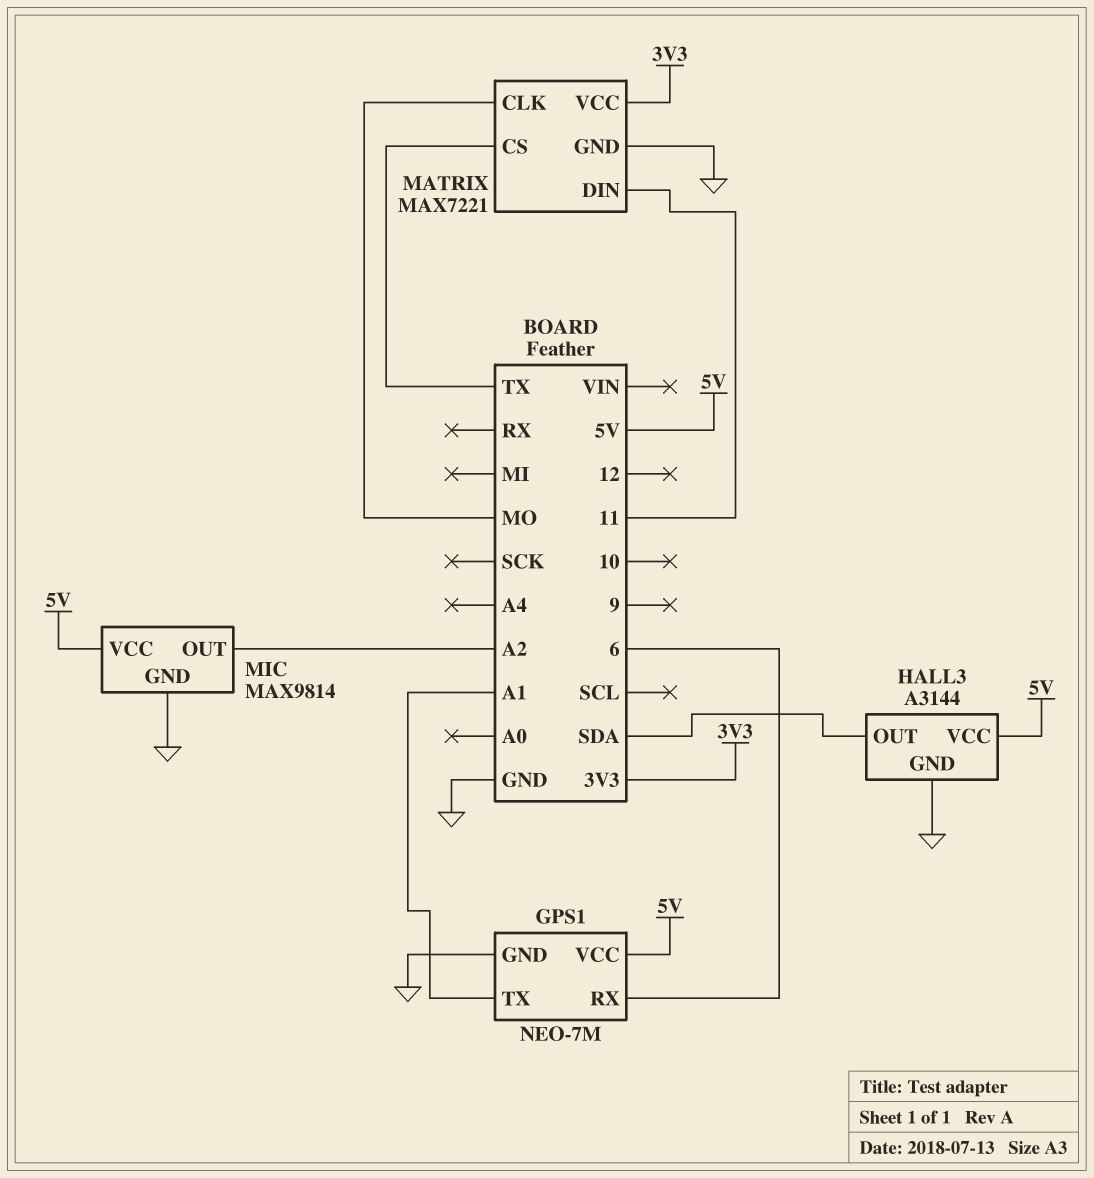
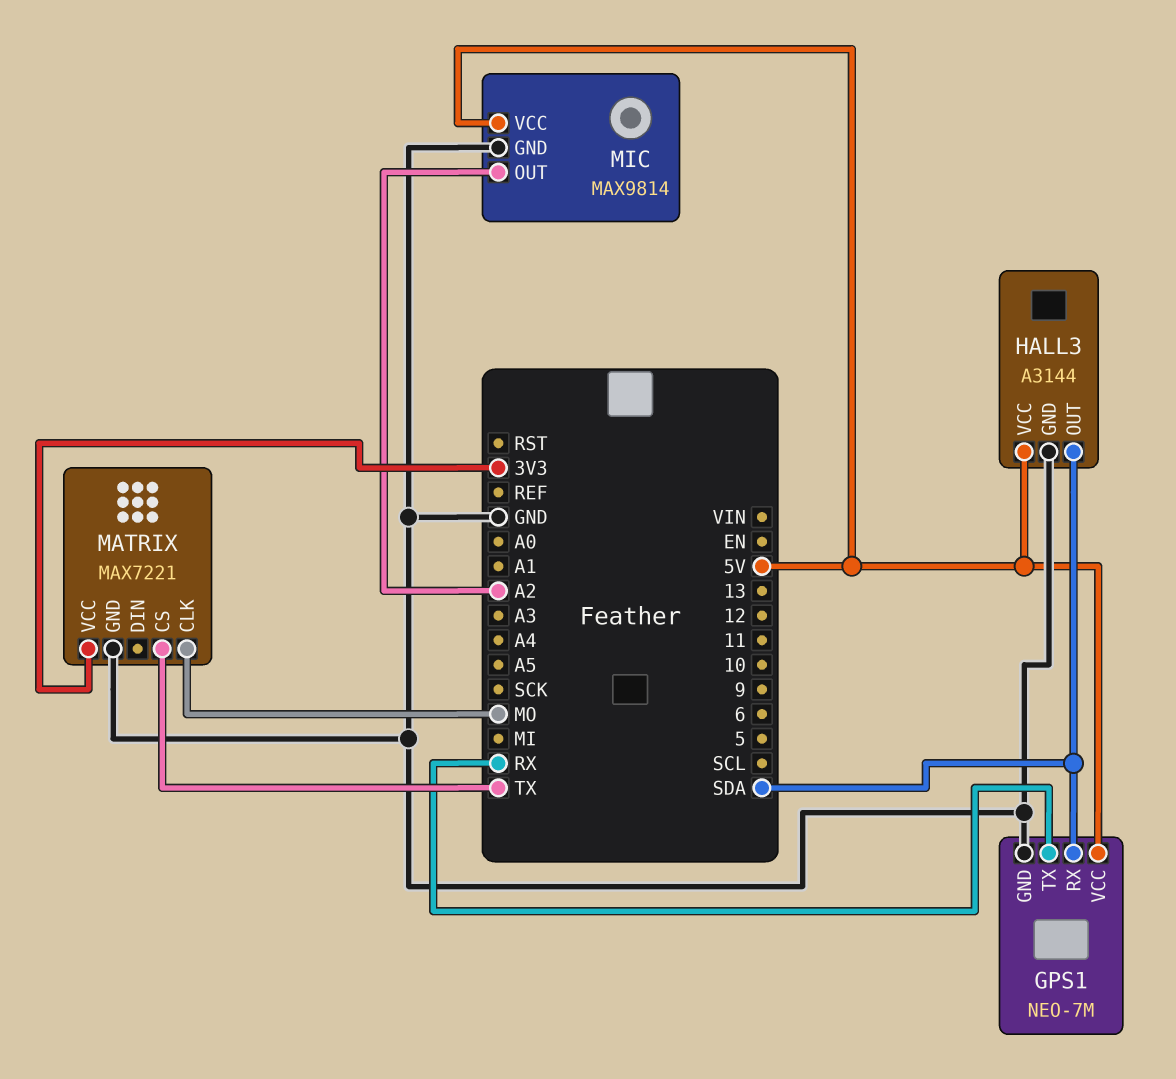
GPS1 pin RX: 6 -> SDA
GPS1 pin TX: A1 -> RX
MATRIX pin DIN: 11 -> none

